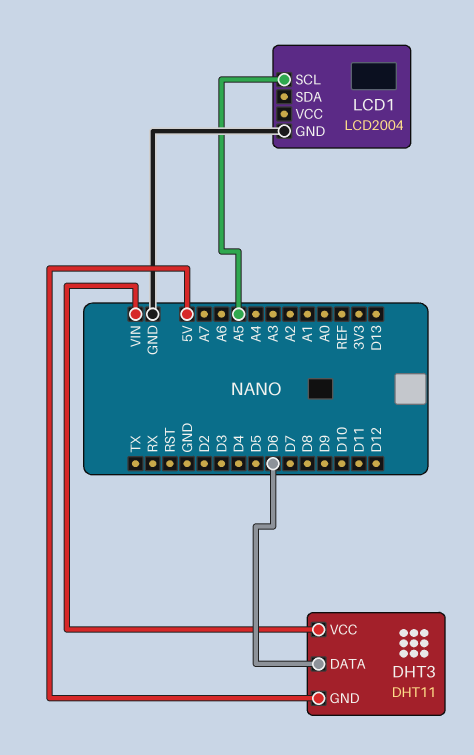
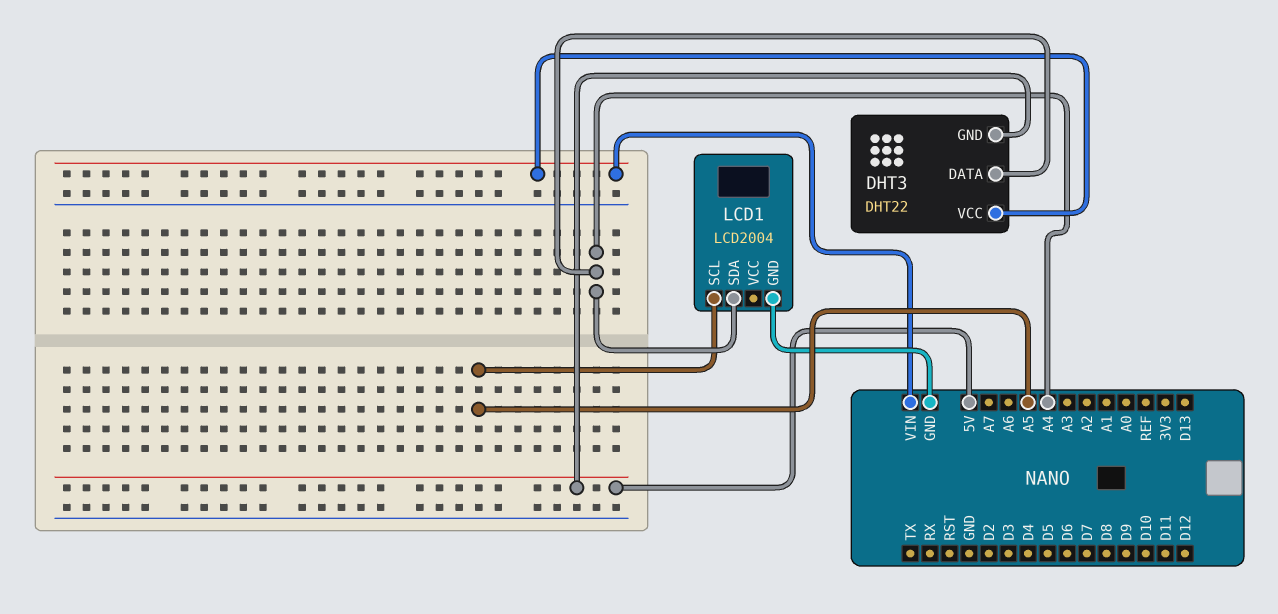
DHT3: DHT11 -> DHT22
DHT3 pin DATA: D6 -> A4
LCD1 pin SDA: none -> A4

